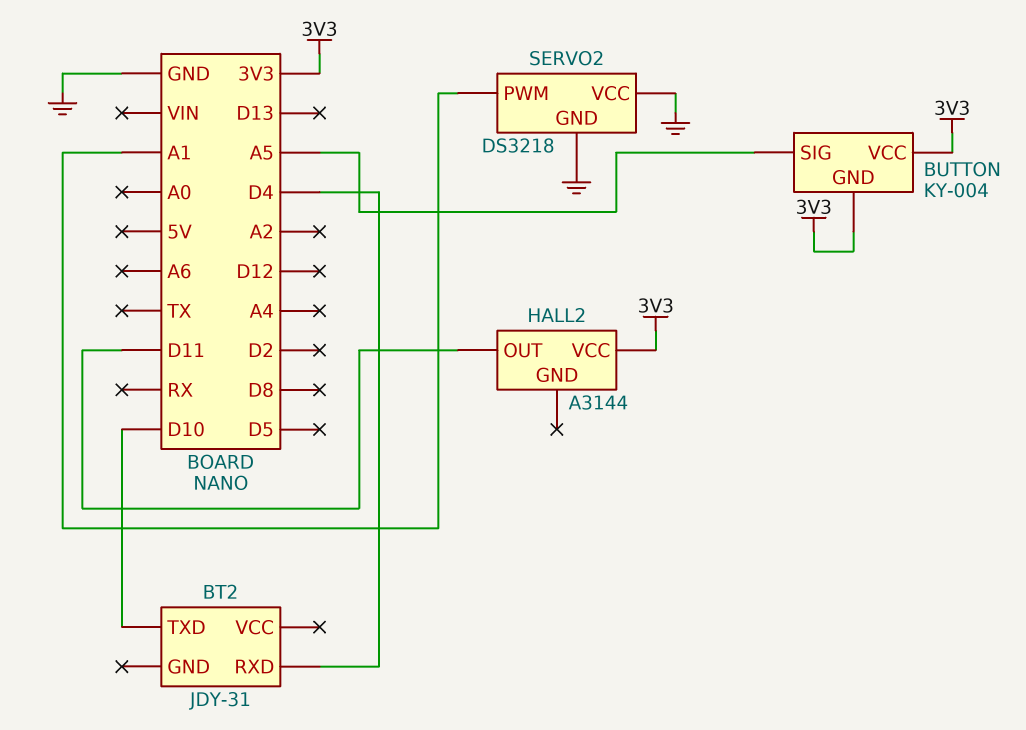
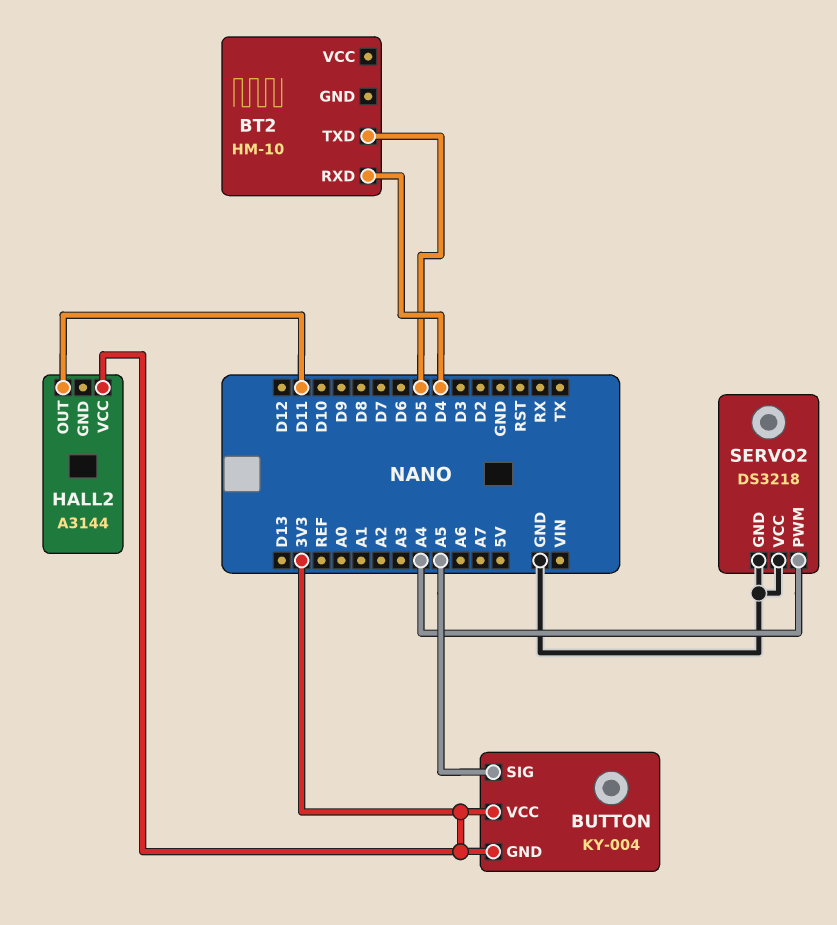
BT2: JDY-31 -> HM-10
BT2 pin TXD: D10 -> D5
SERVO2 pin PWM: A1 -> A4

